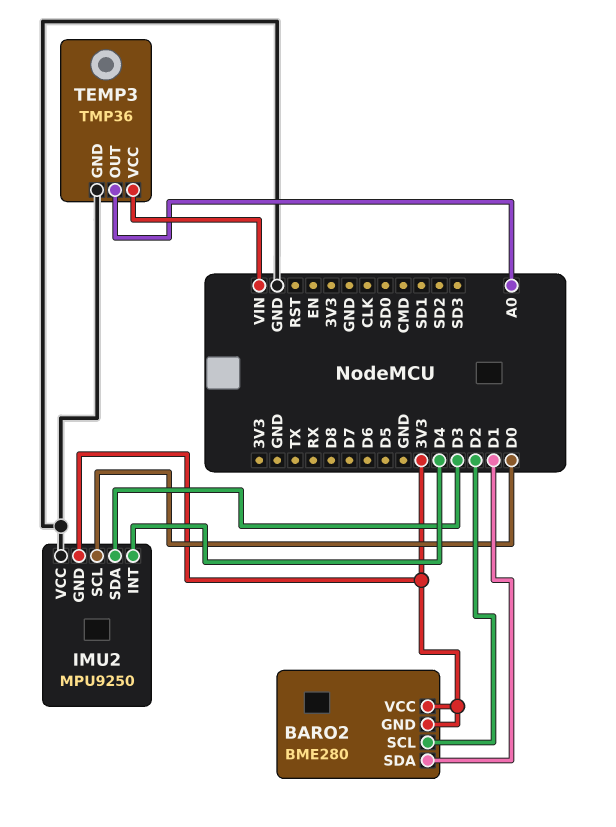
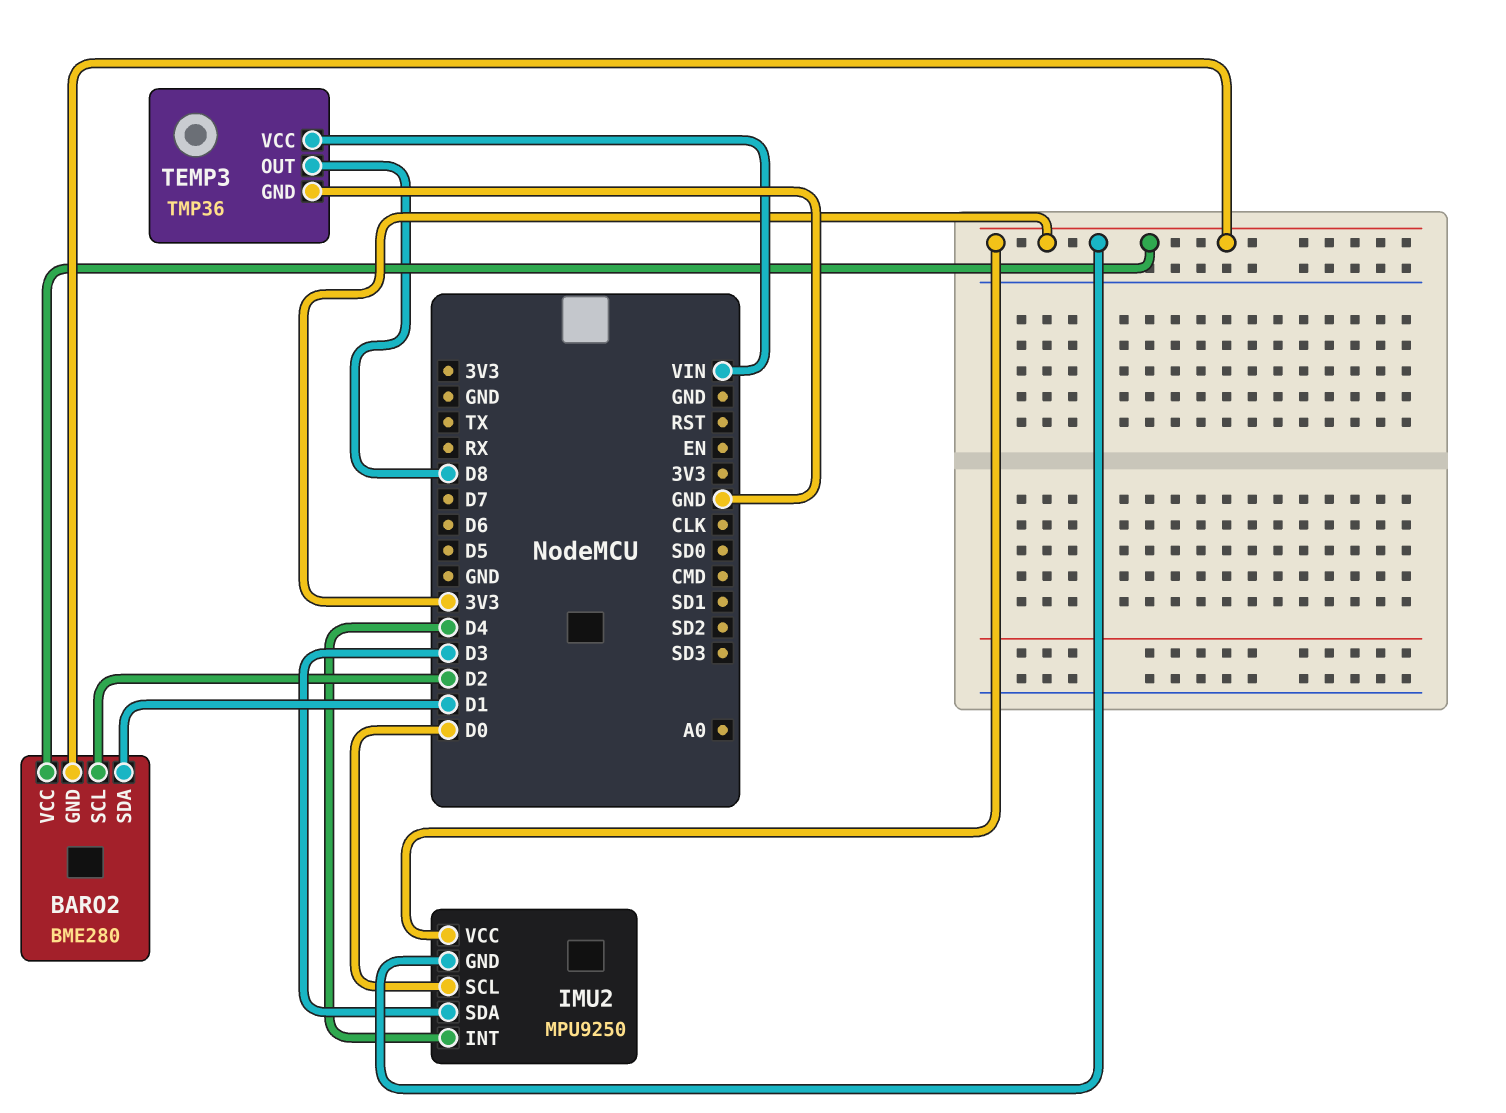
IMU2 pin VCC: GND -> 3V3
TEMP3 pin OUT: A0 -> D8

